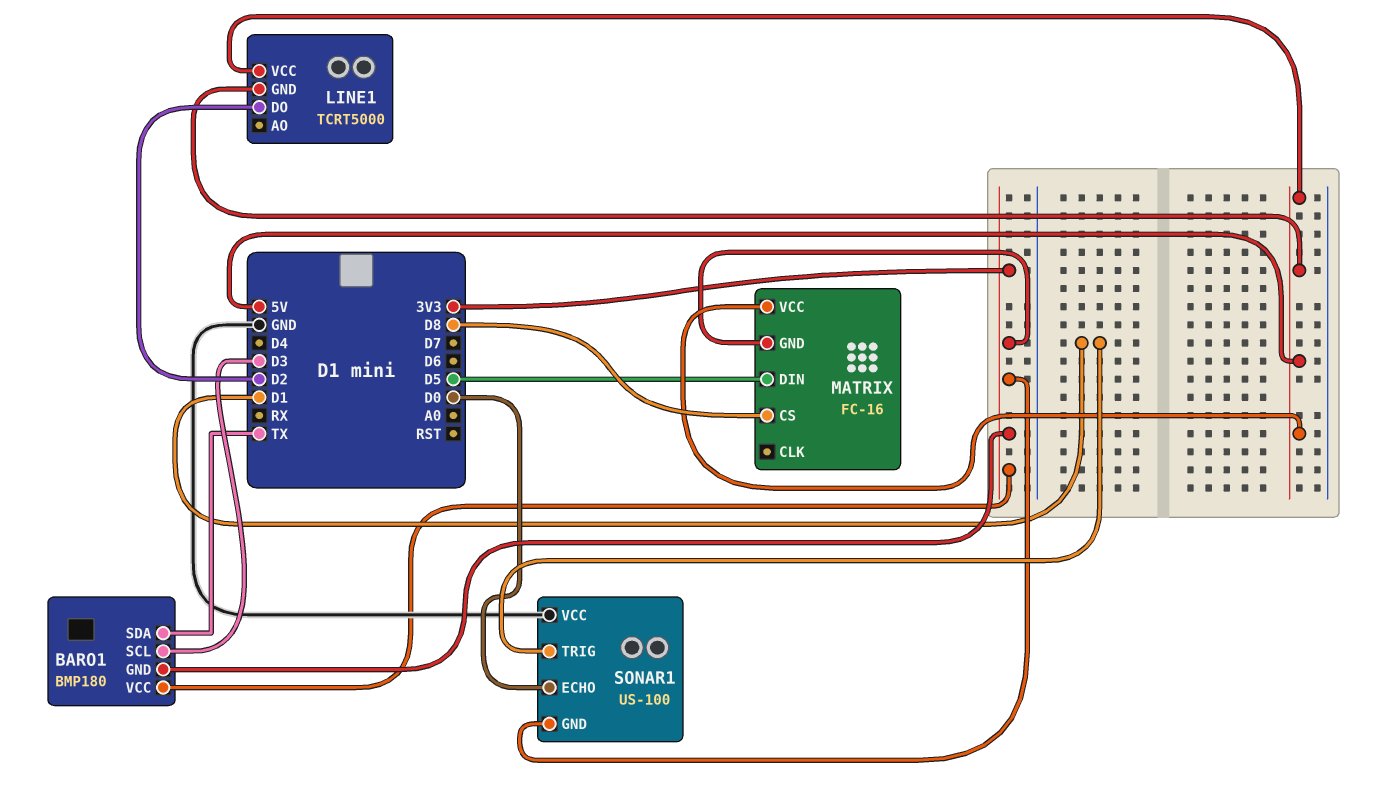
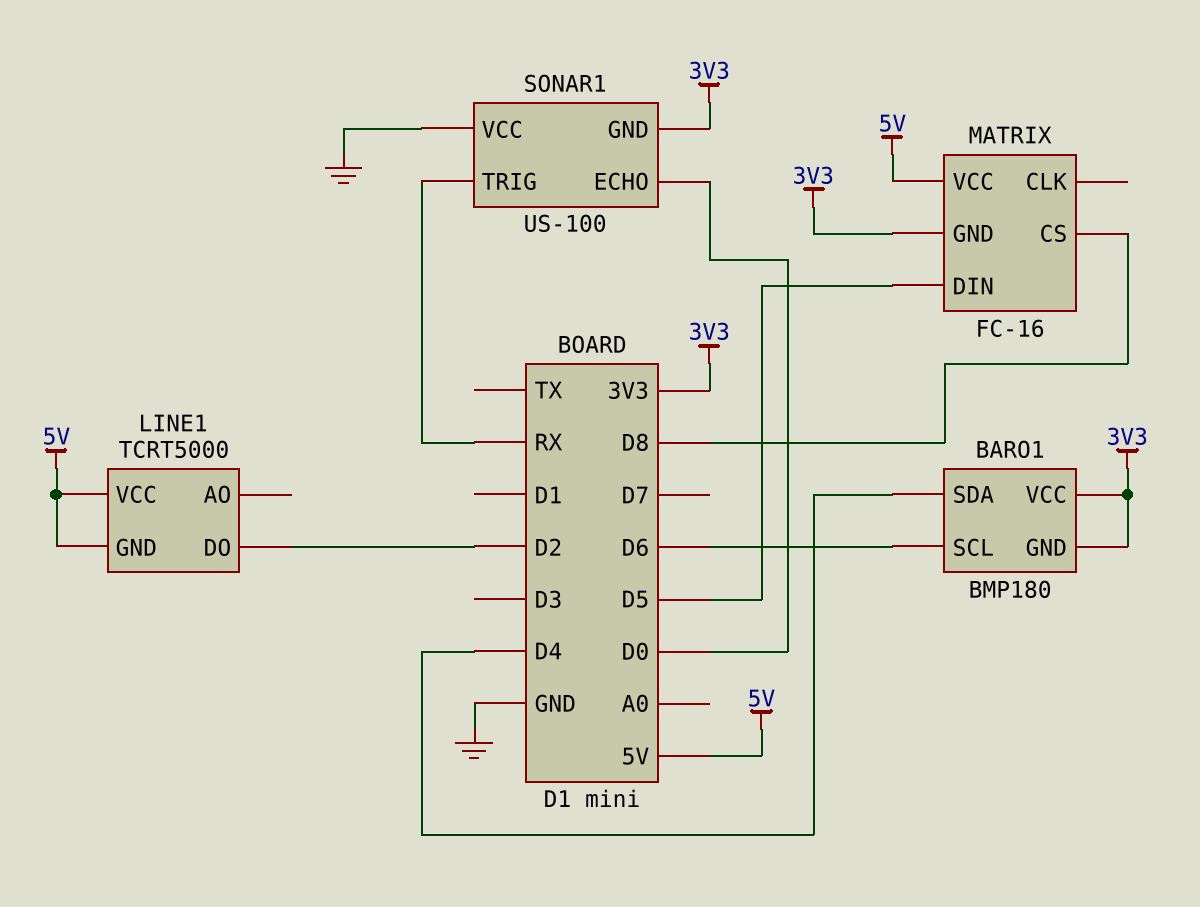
BARO1 pin SCL: D3 -> D6
BARO1 pin SDA: TX -> D4
SONAR1 pin TRIG: D1 -> RX

